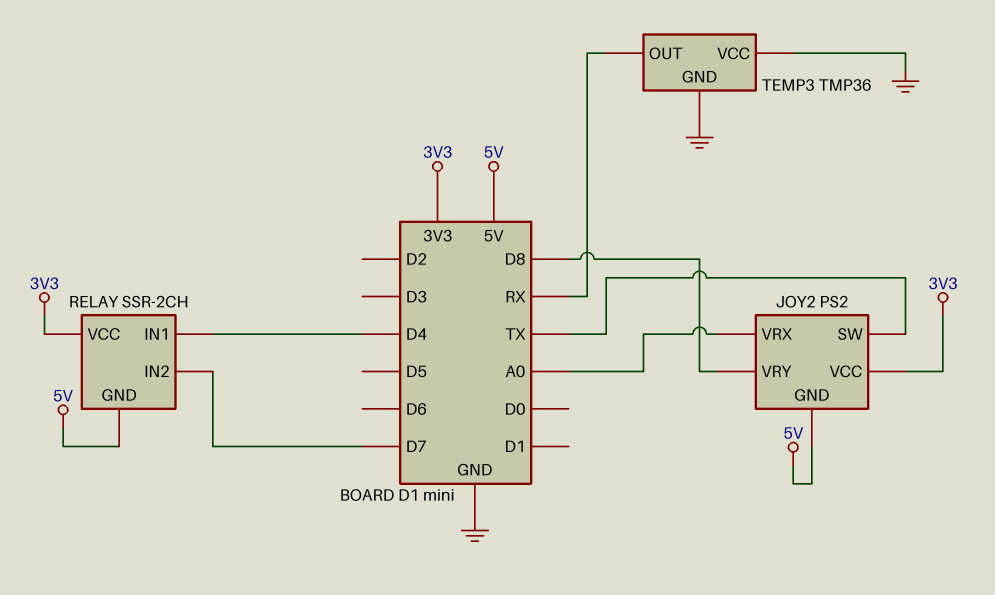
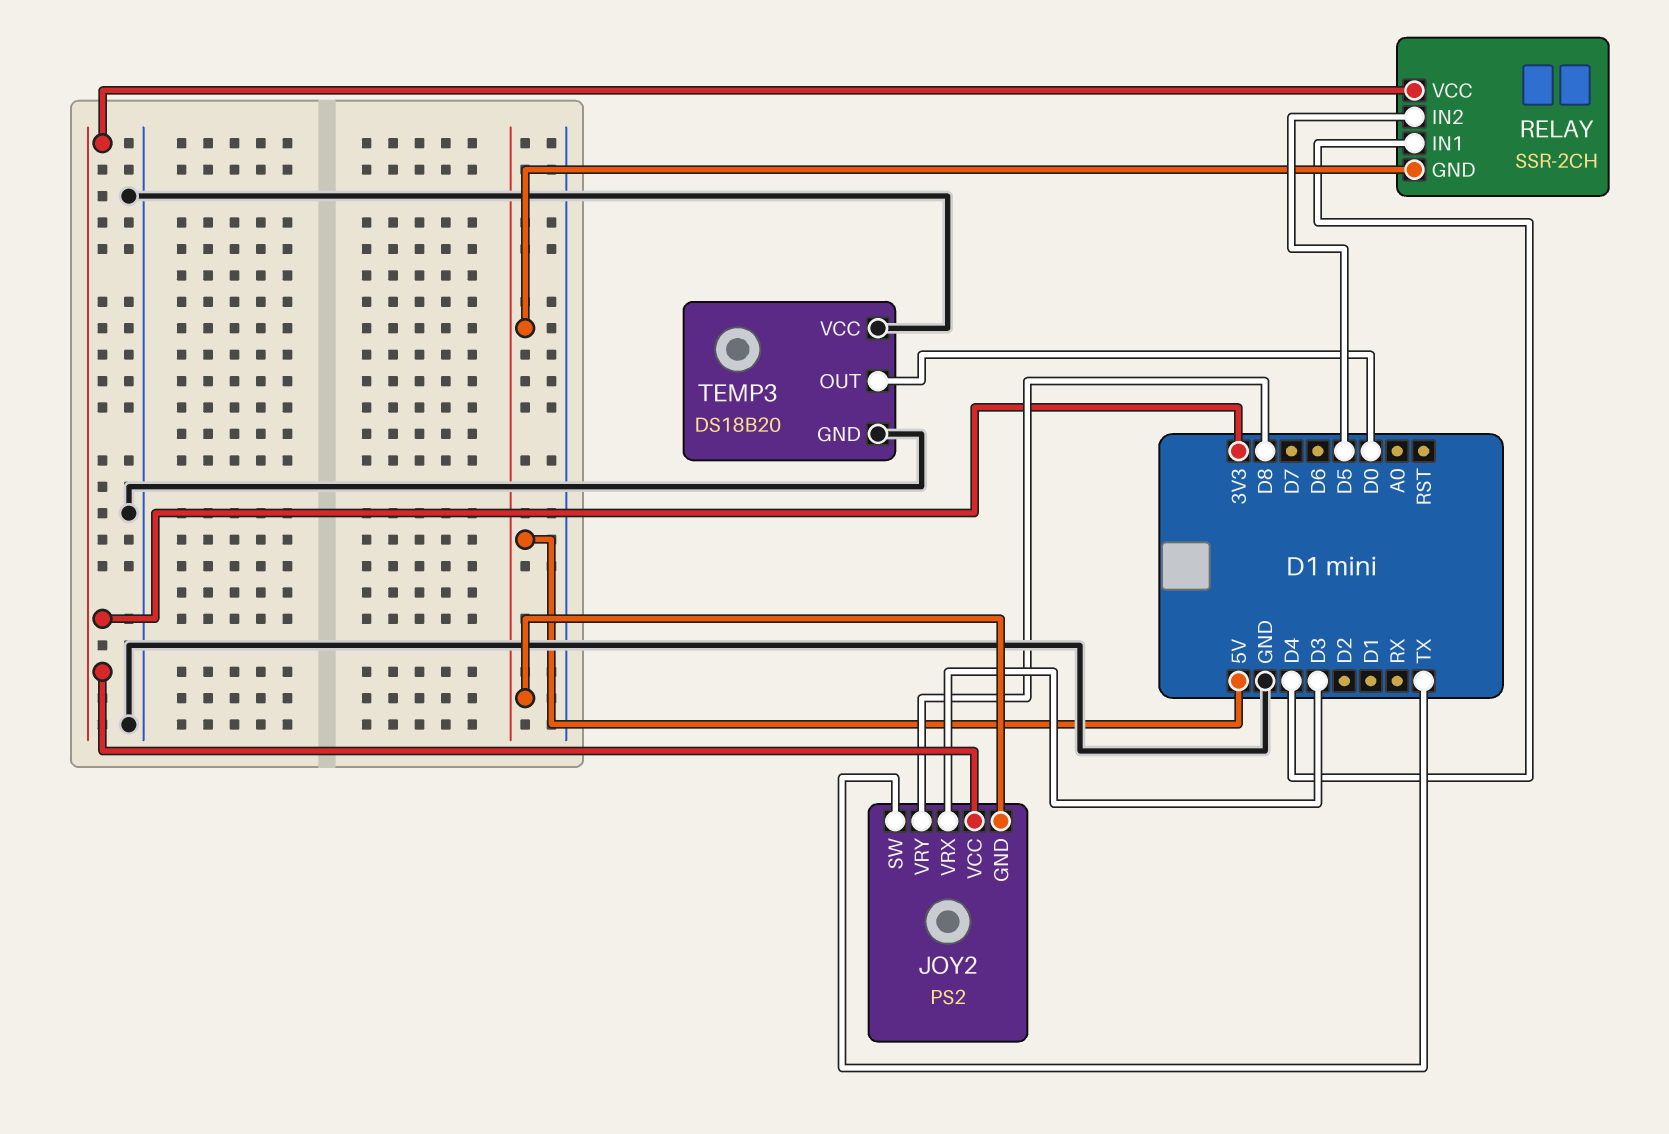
JOY2 pin VRX: A0 -> D3
RELAY pin IN2: D7 -> D5
TEMP3: TMP36 -> DS18B20
TEMP3 pin OUT: RX -> D0

